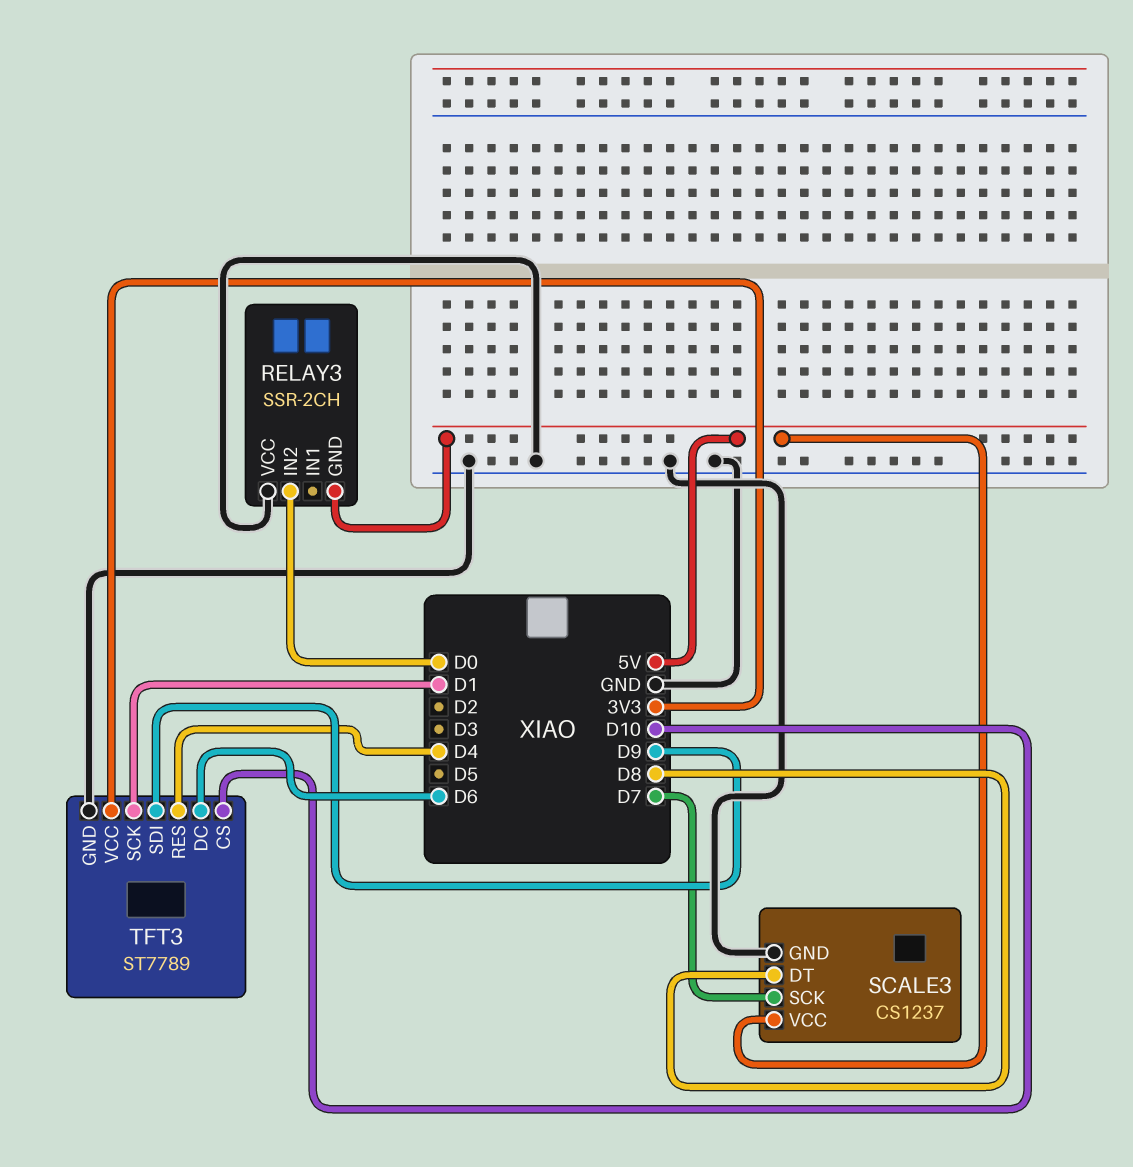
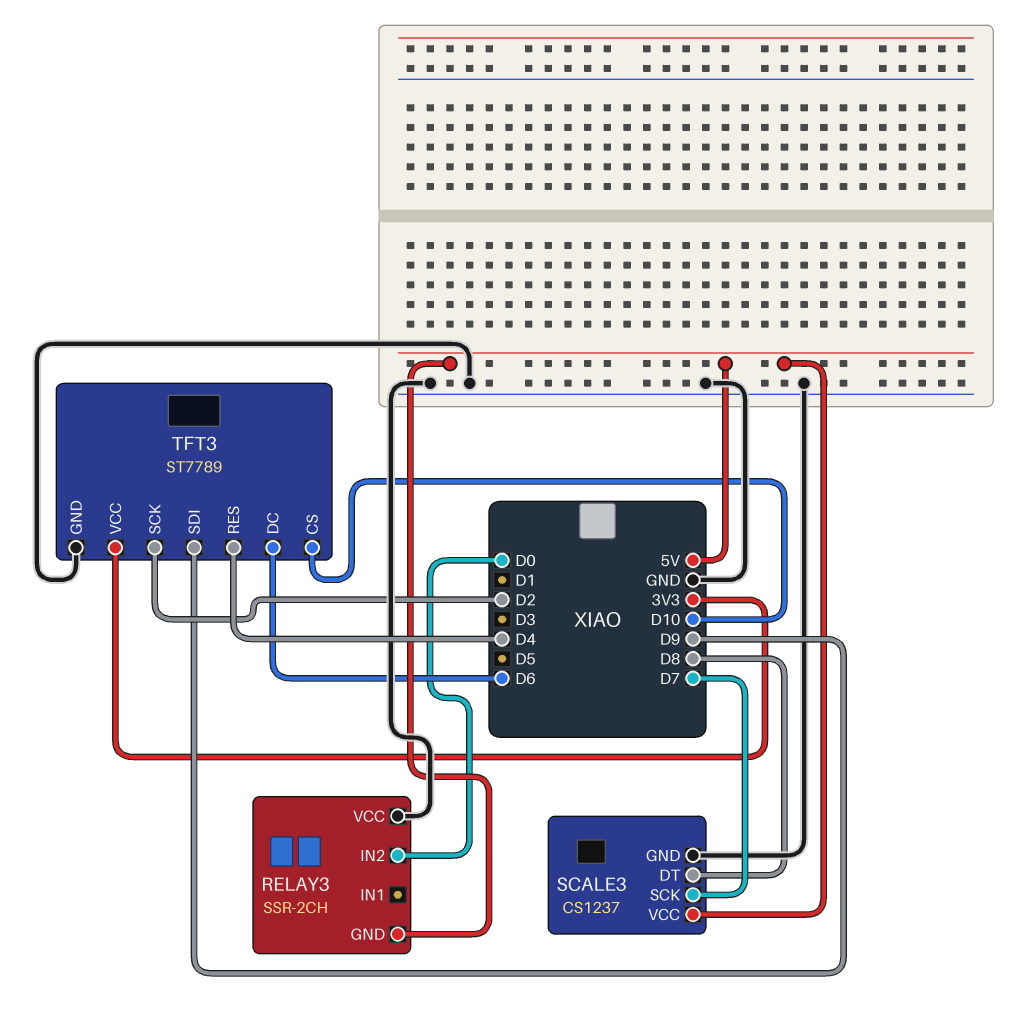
TFT3 pin SCK: D1 -> D2

